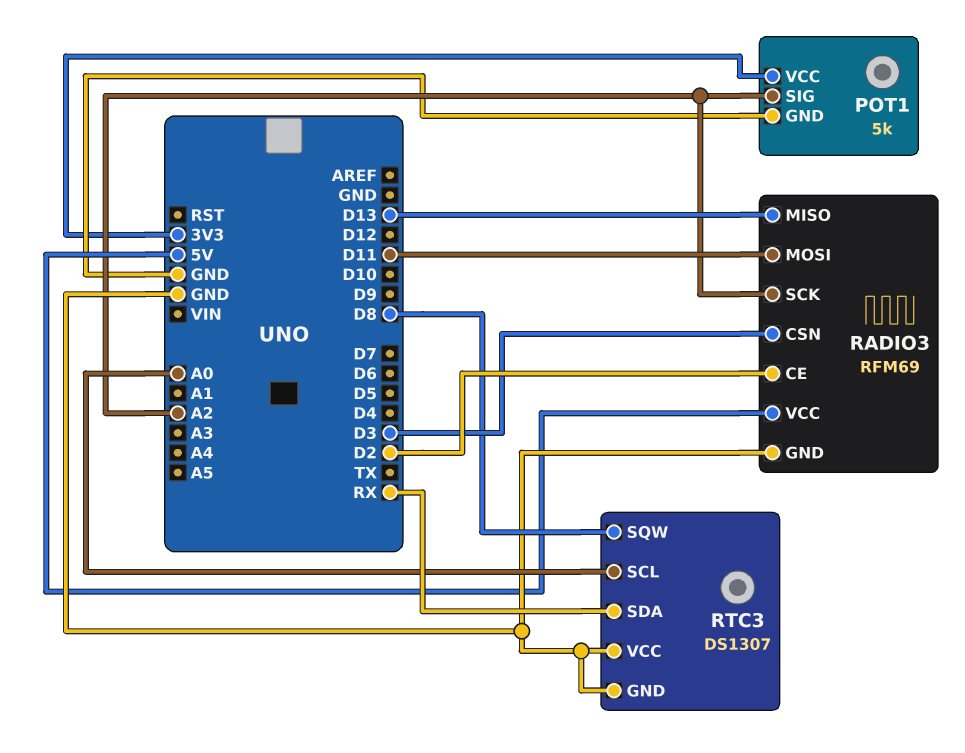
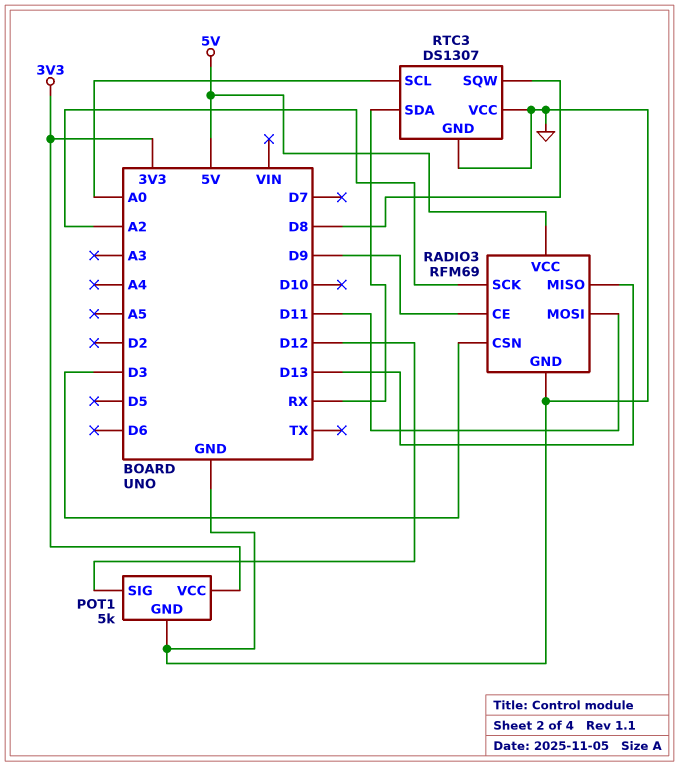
POT1 pin SIG: A2 -> D12
RADIO3 pin CE: D2 -> D9

